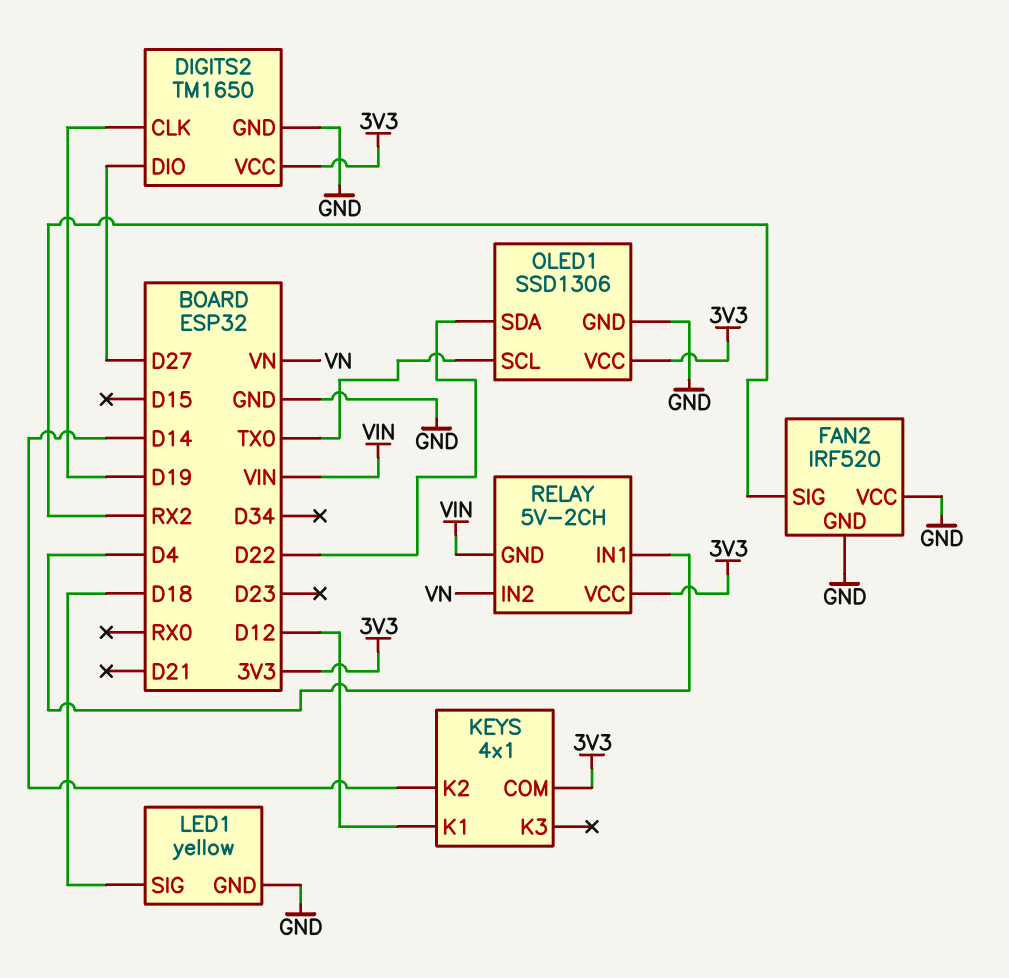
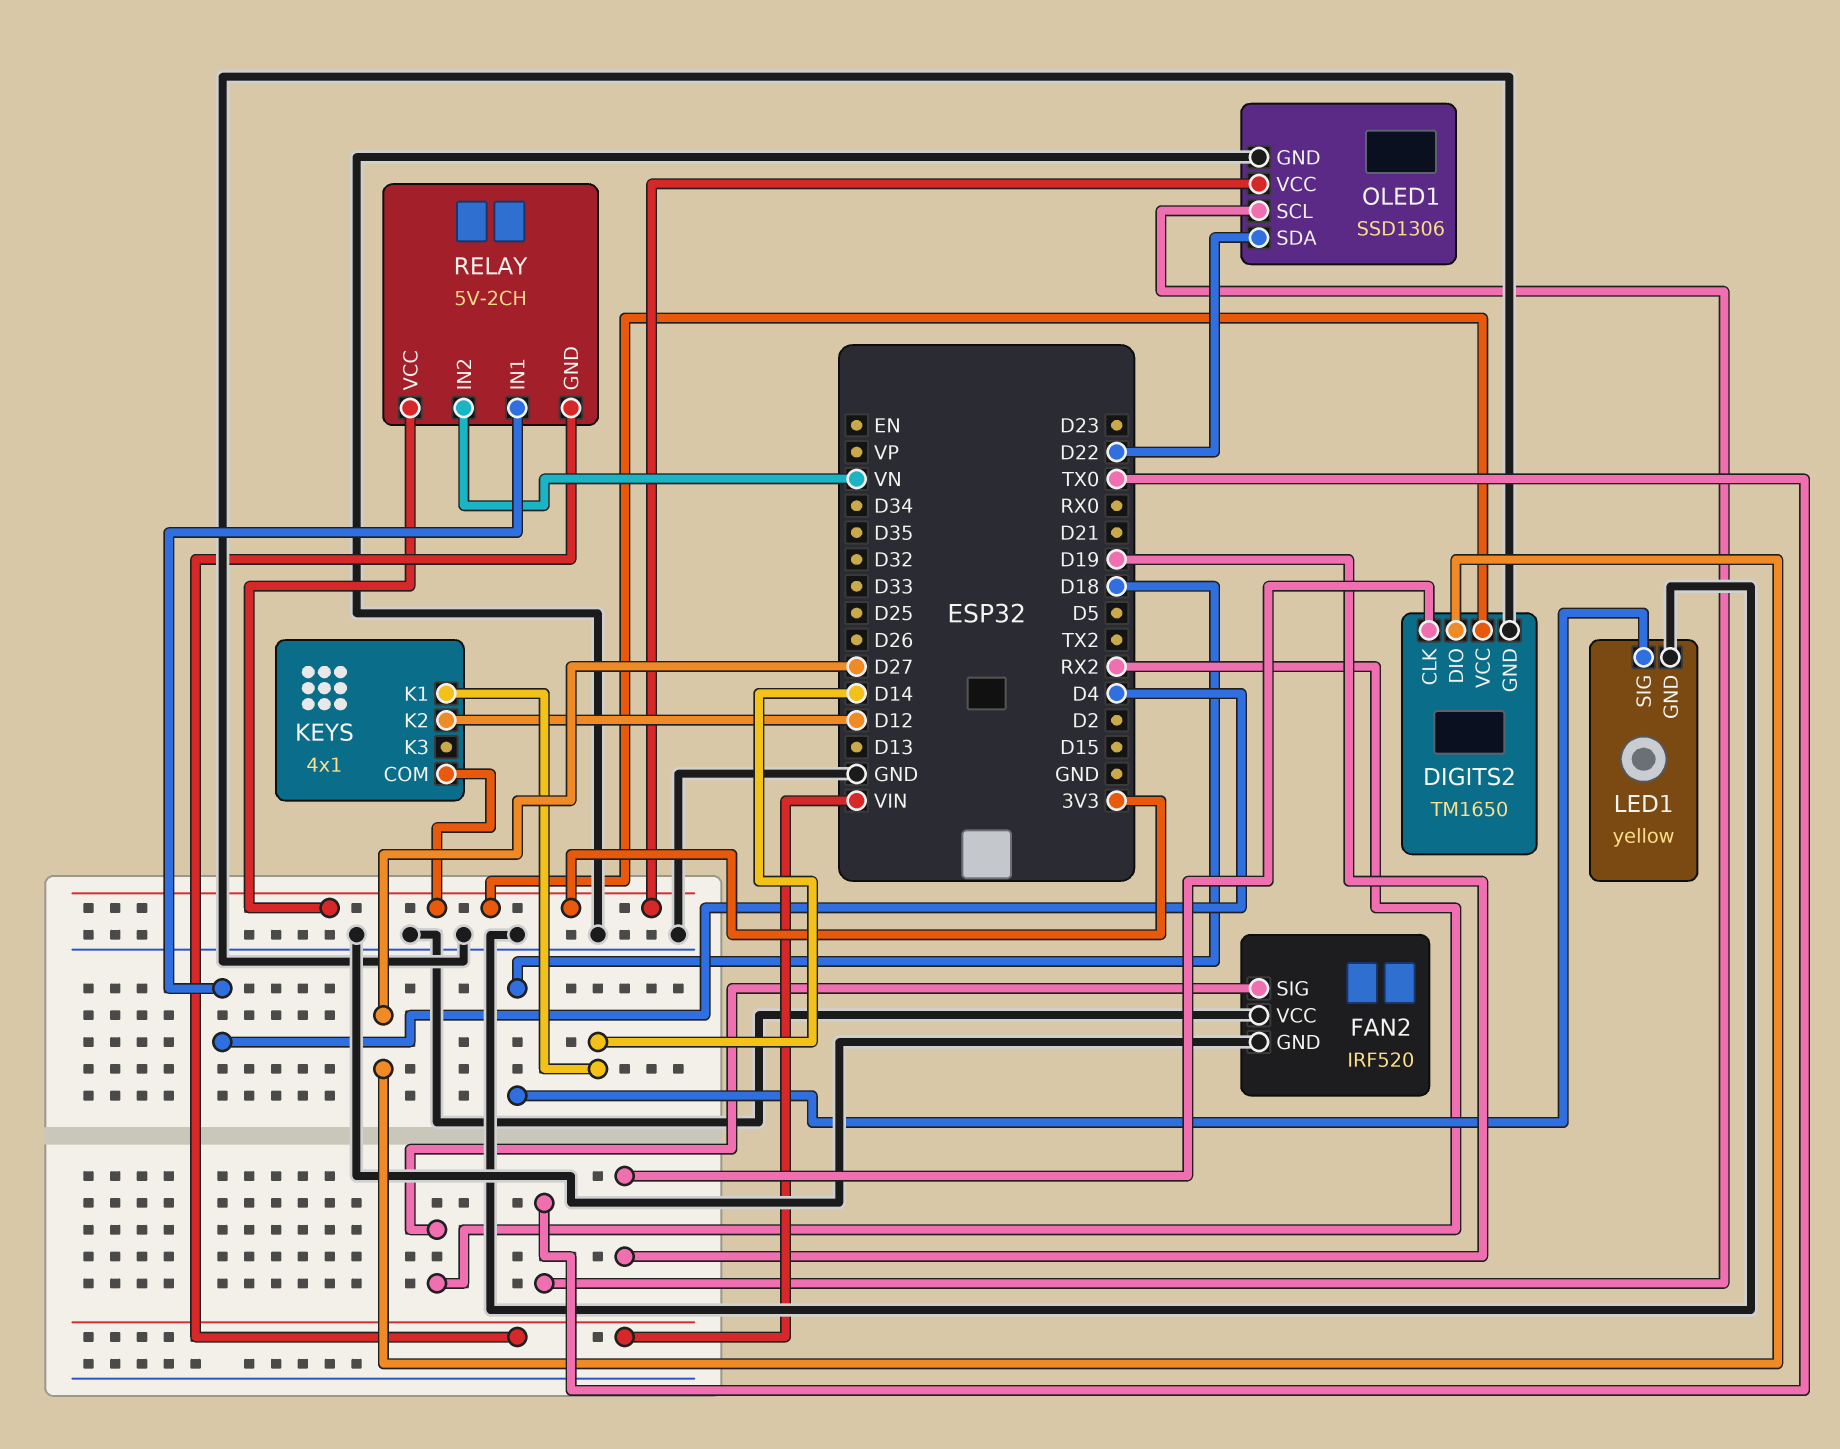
KEYS pin K1: D12 -> D14
KEYS pin K2: D14 -> D12

